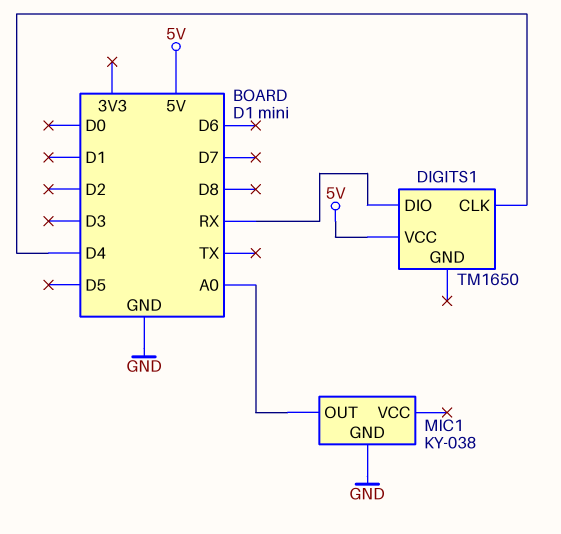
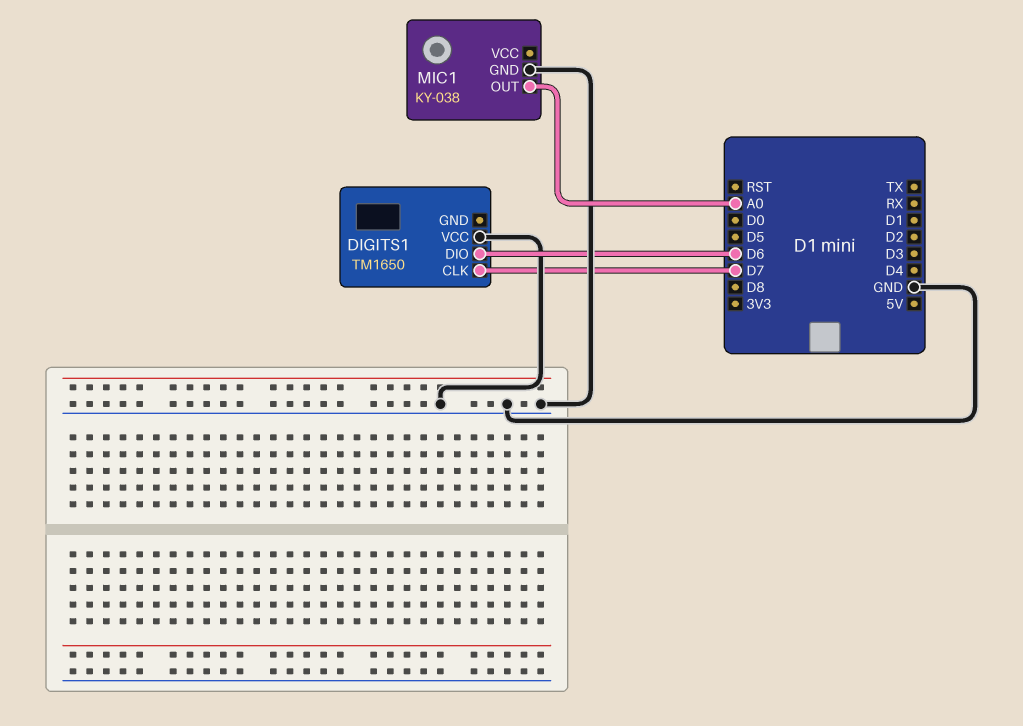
DIGITS1 pin CLK: D4 -> D7
DIGITS1 pin DIO: RX -> D6
DIGITS1 pin VCC: 5V -> GND

